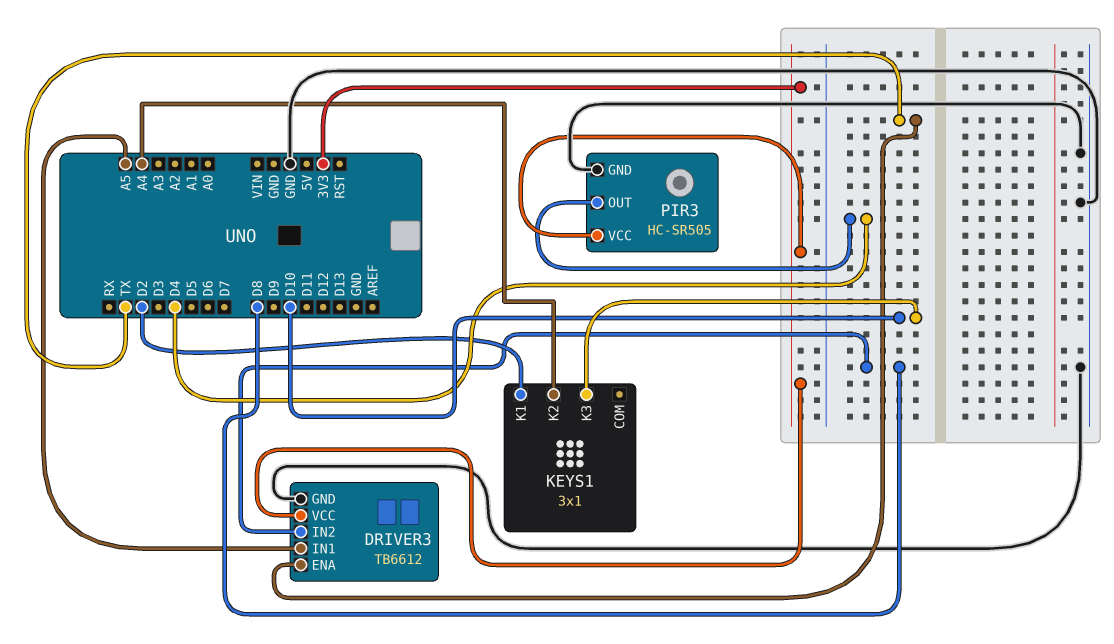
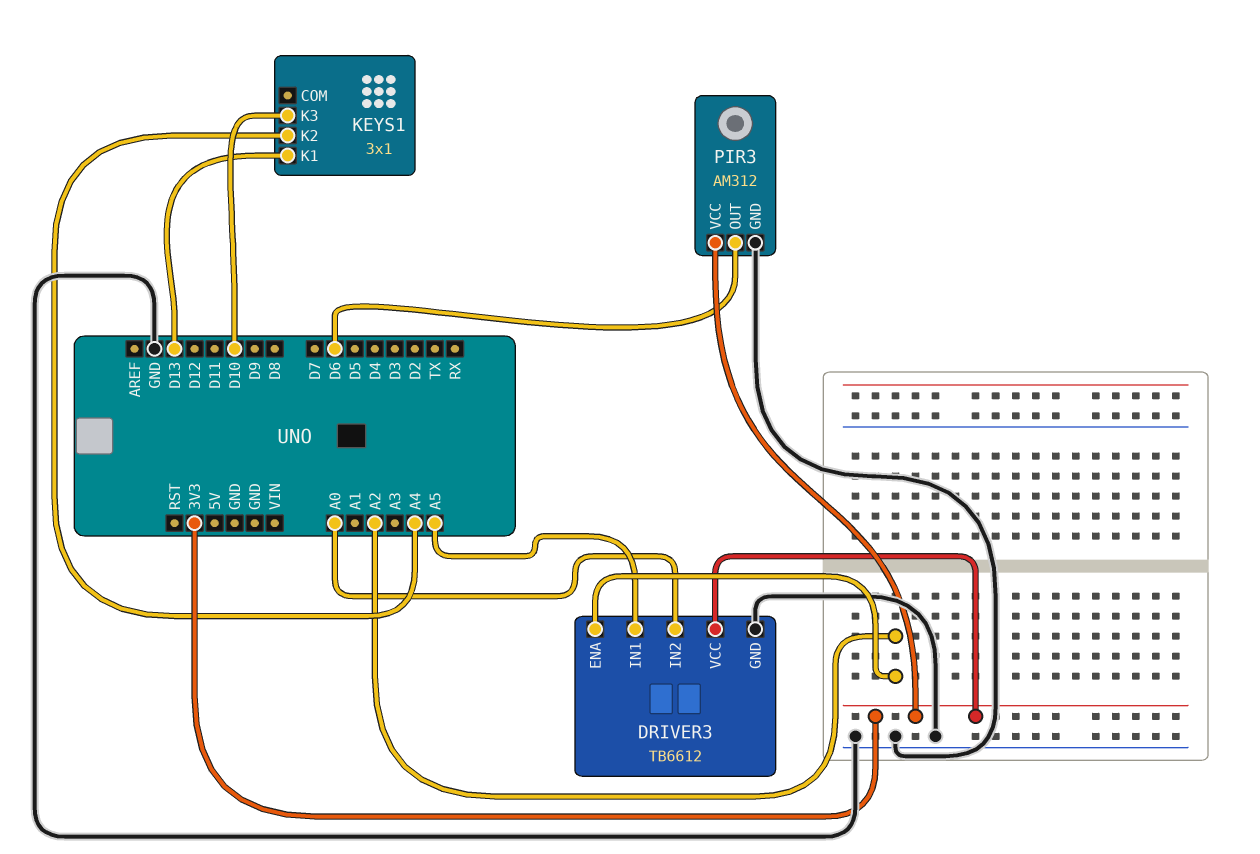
DRIVER3 pin ENA: TX -> A2
DRIVER3 pin IN2: D8 -> A0
KEYS1 pin K1: D2 -> D13
PIR3: HC-SR505 -> AM312
PIR3 pin OUT: D4 -> D6

